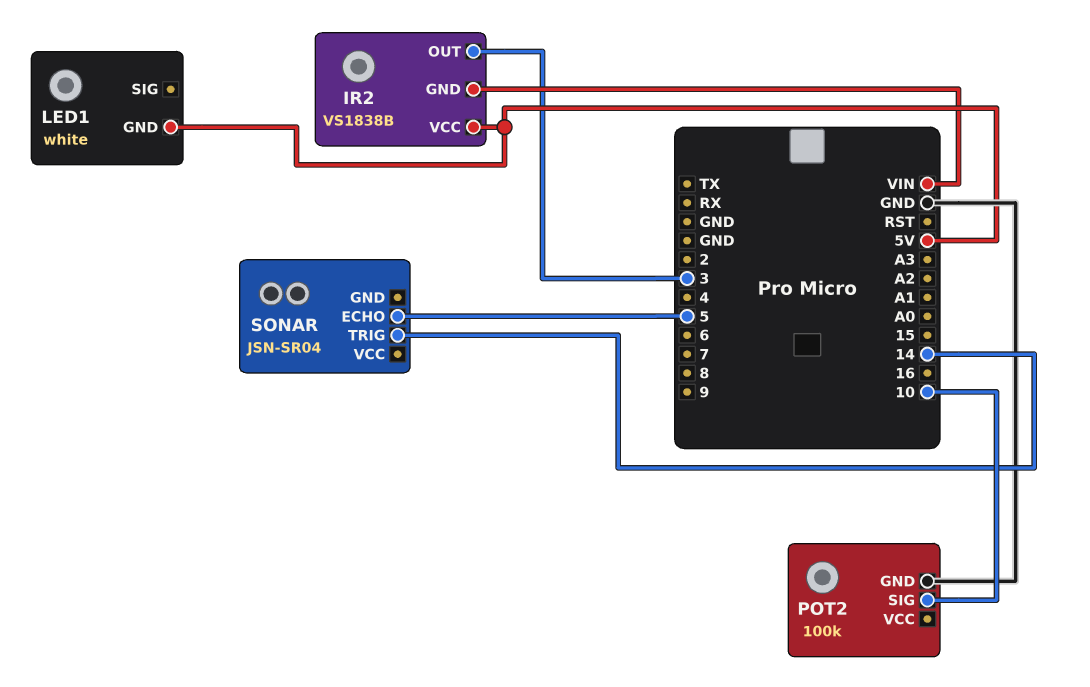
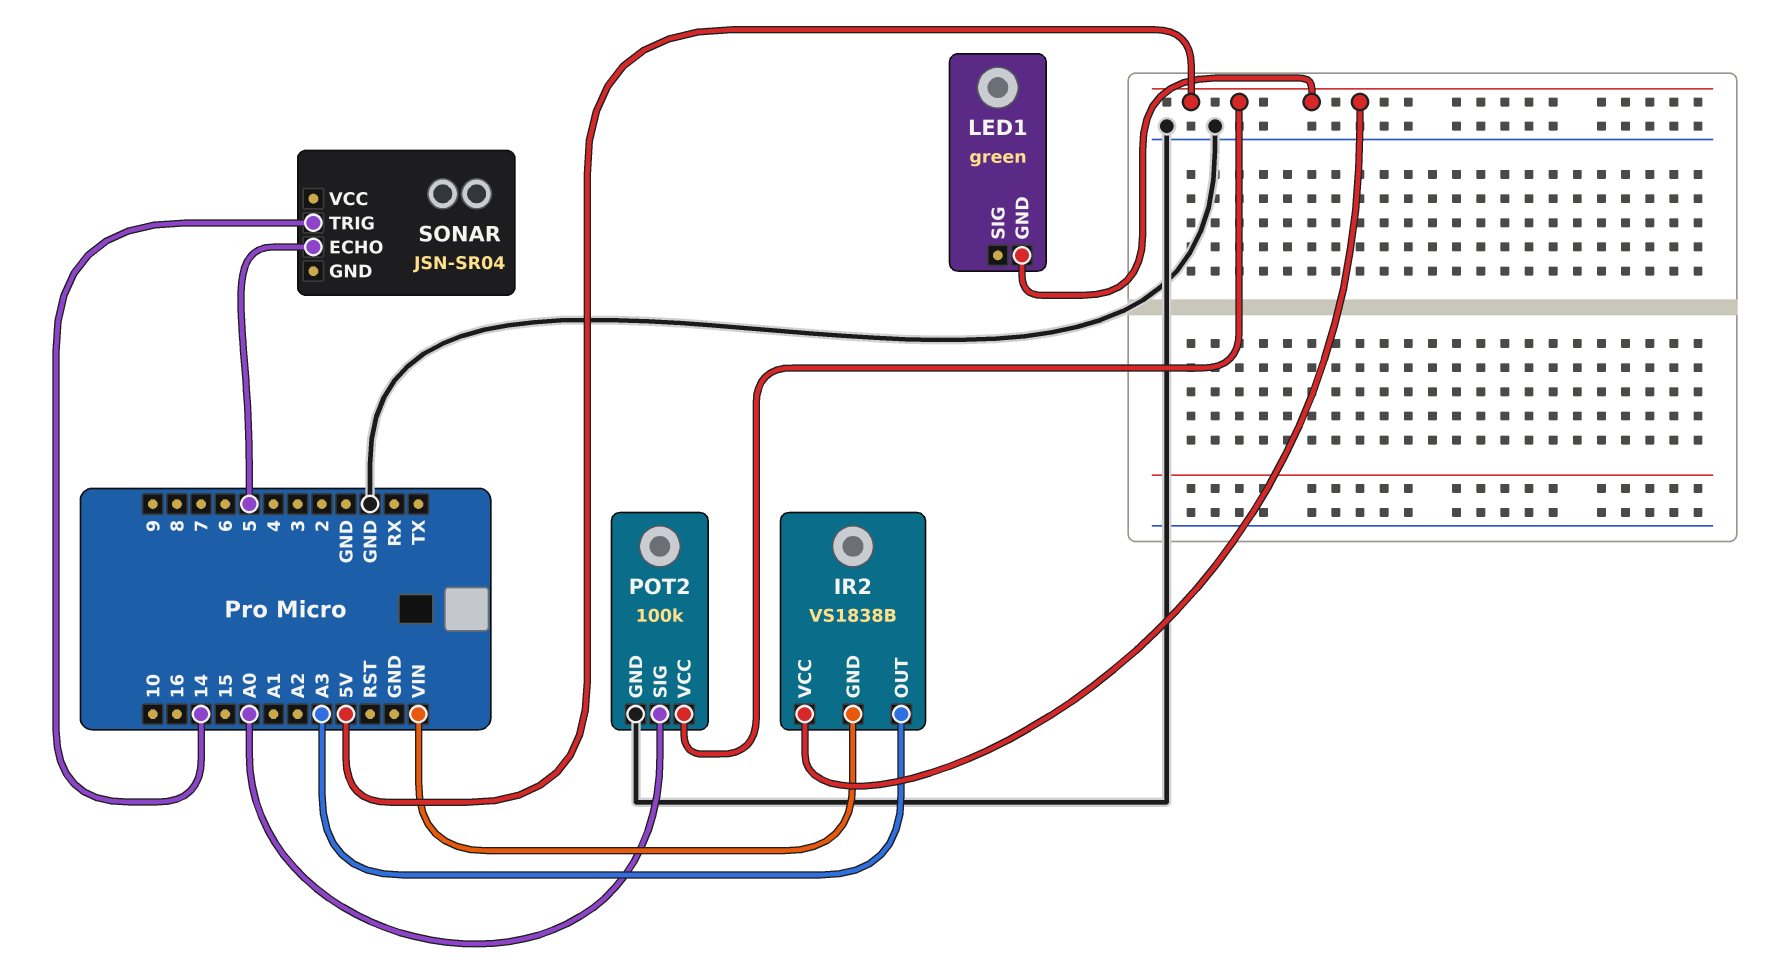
IR2 pin OUT: 3 -> A3
LED1: white -> green
POT2 pin SIG: 10 -> A0
POT2 pin VCC: none -> 5V

